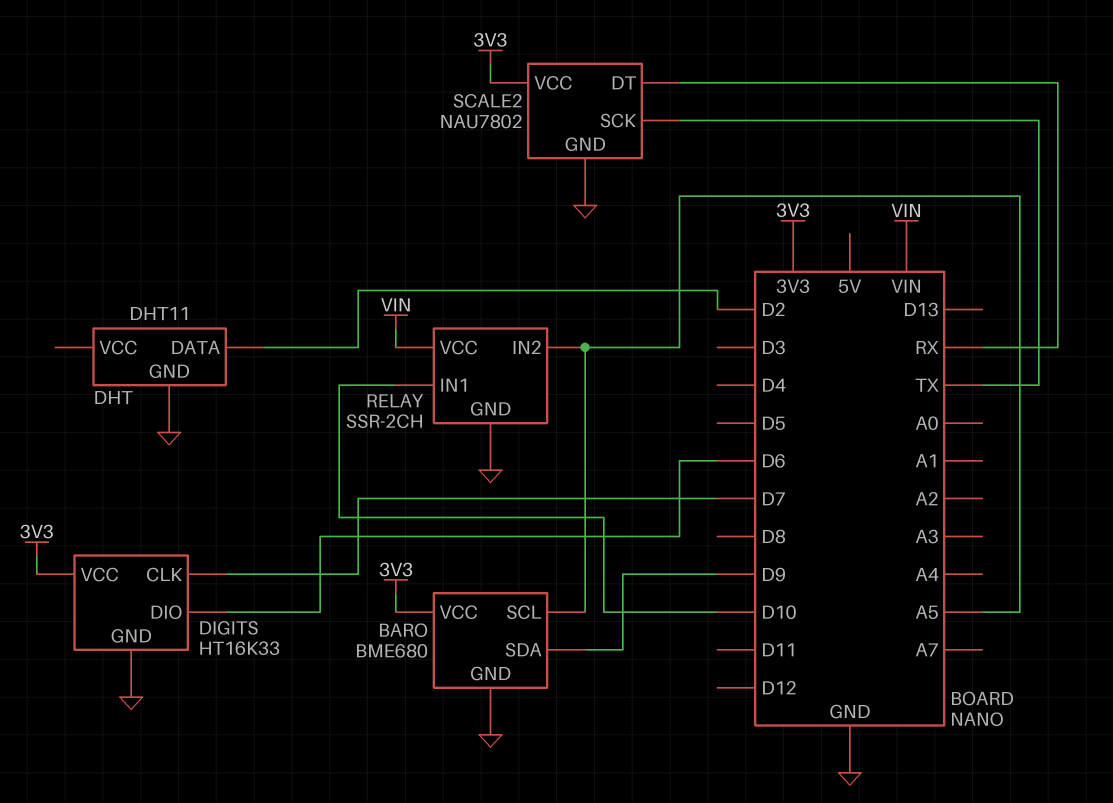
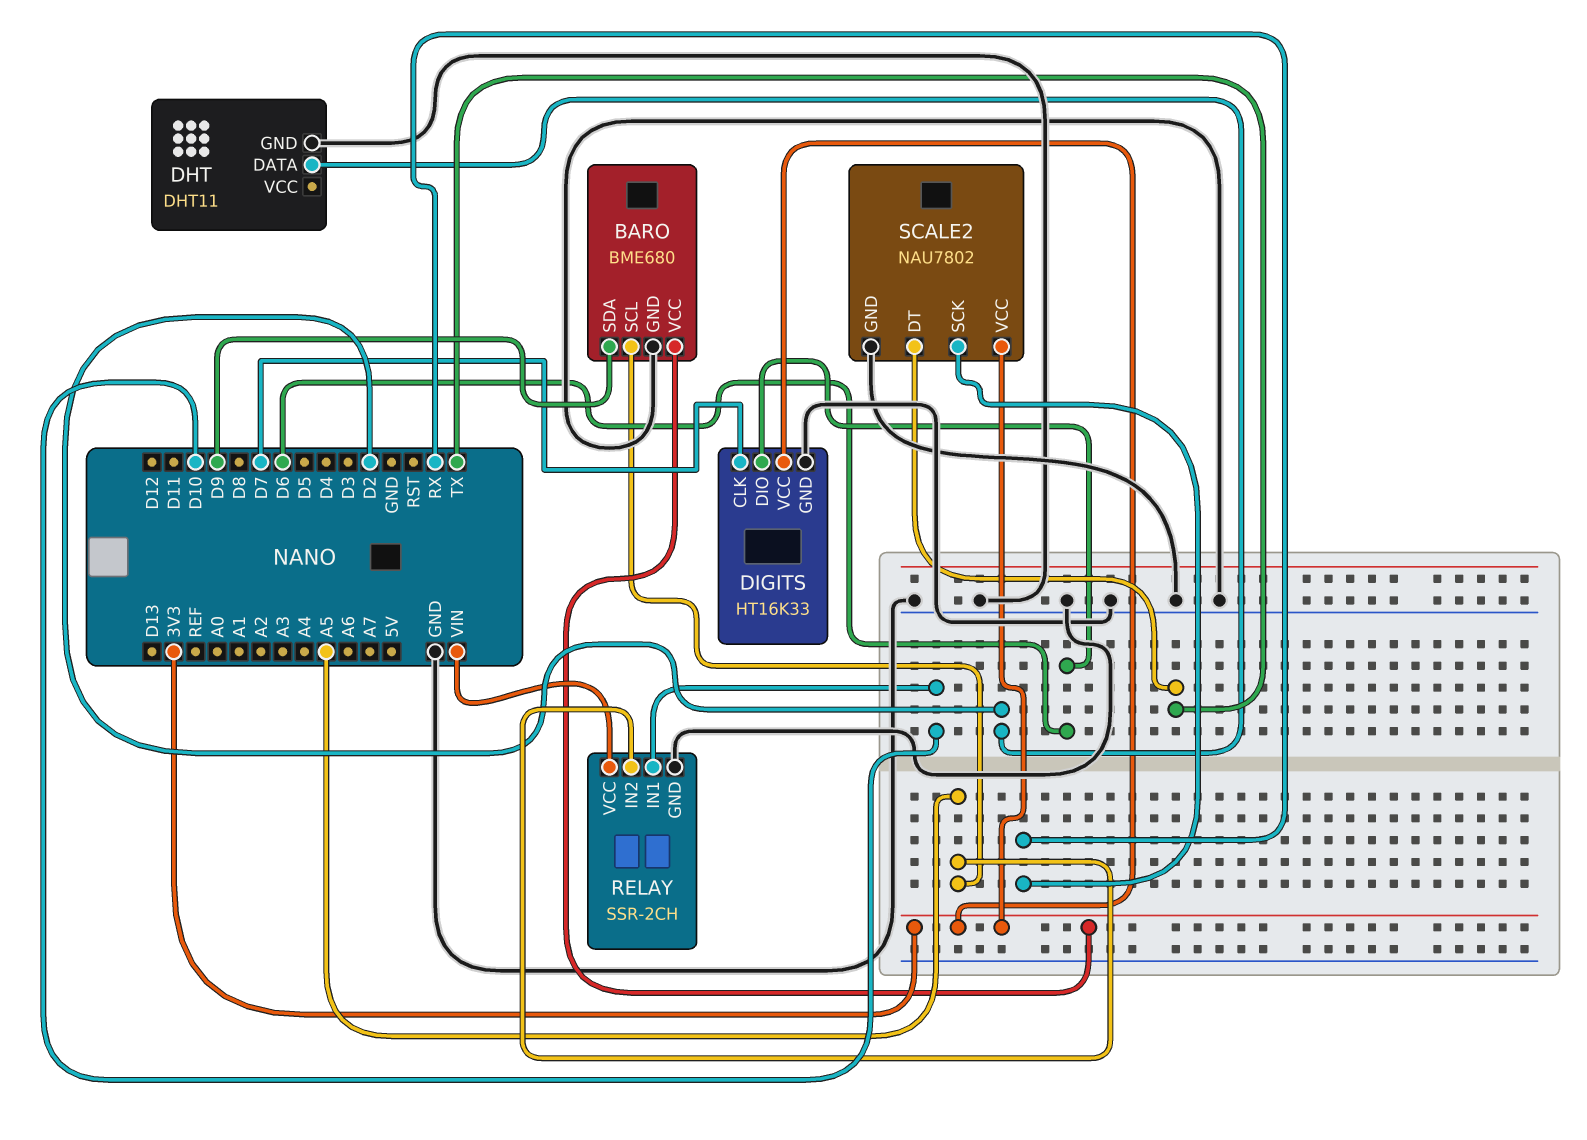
SCALE2 pin DT: RX -> TX
SCALE2 pin SCK: TX -> RX

